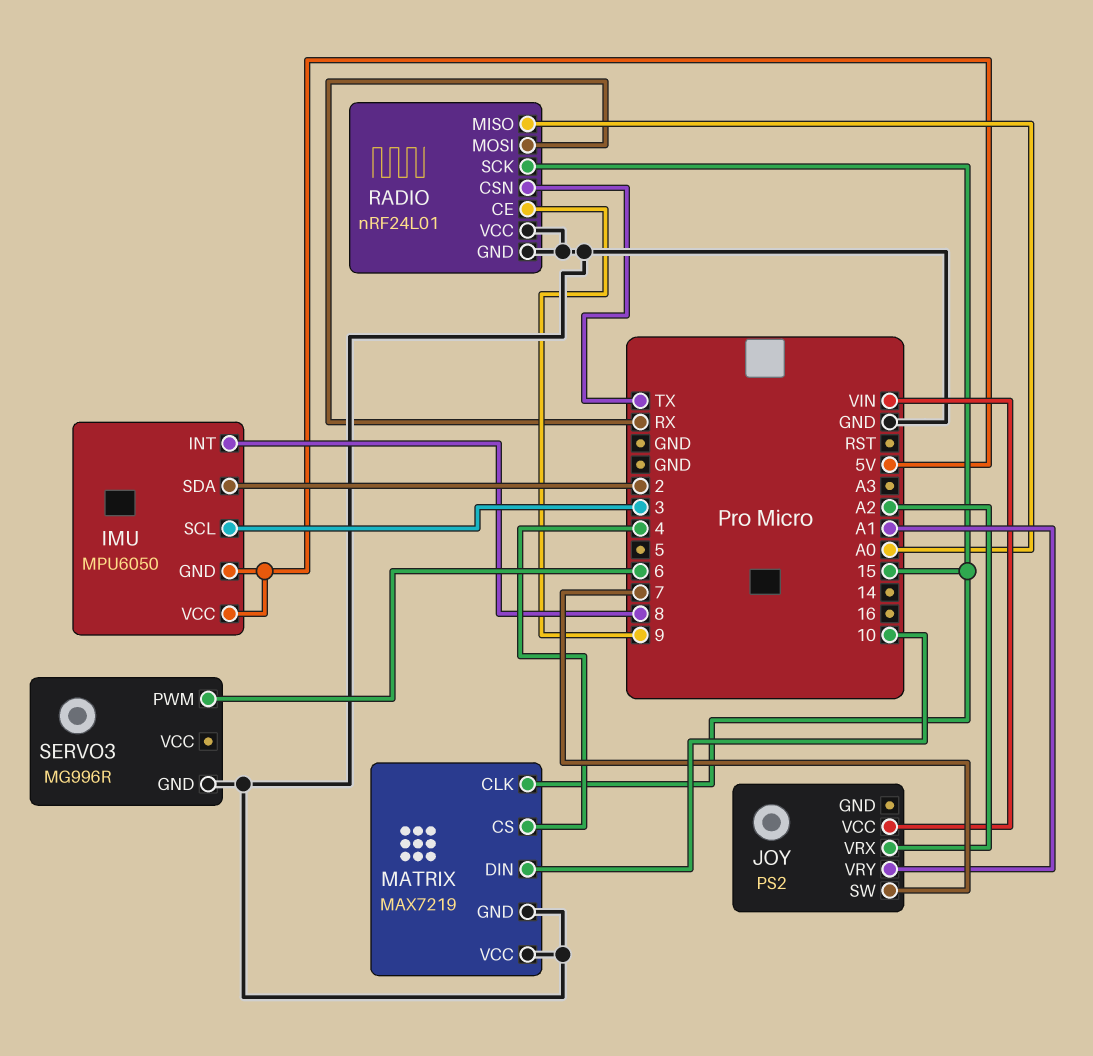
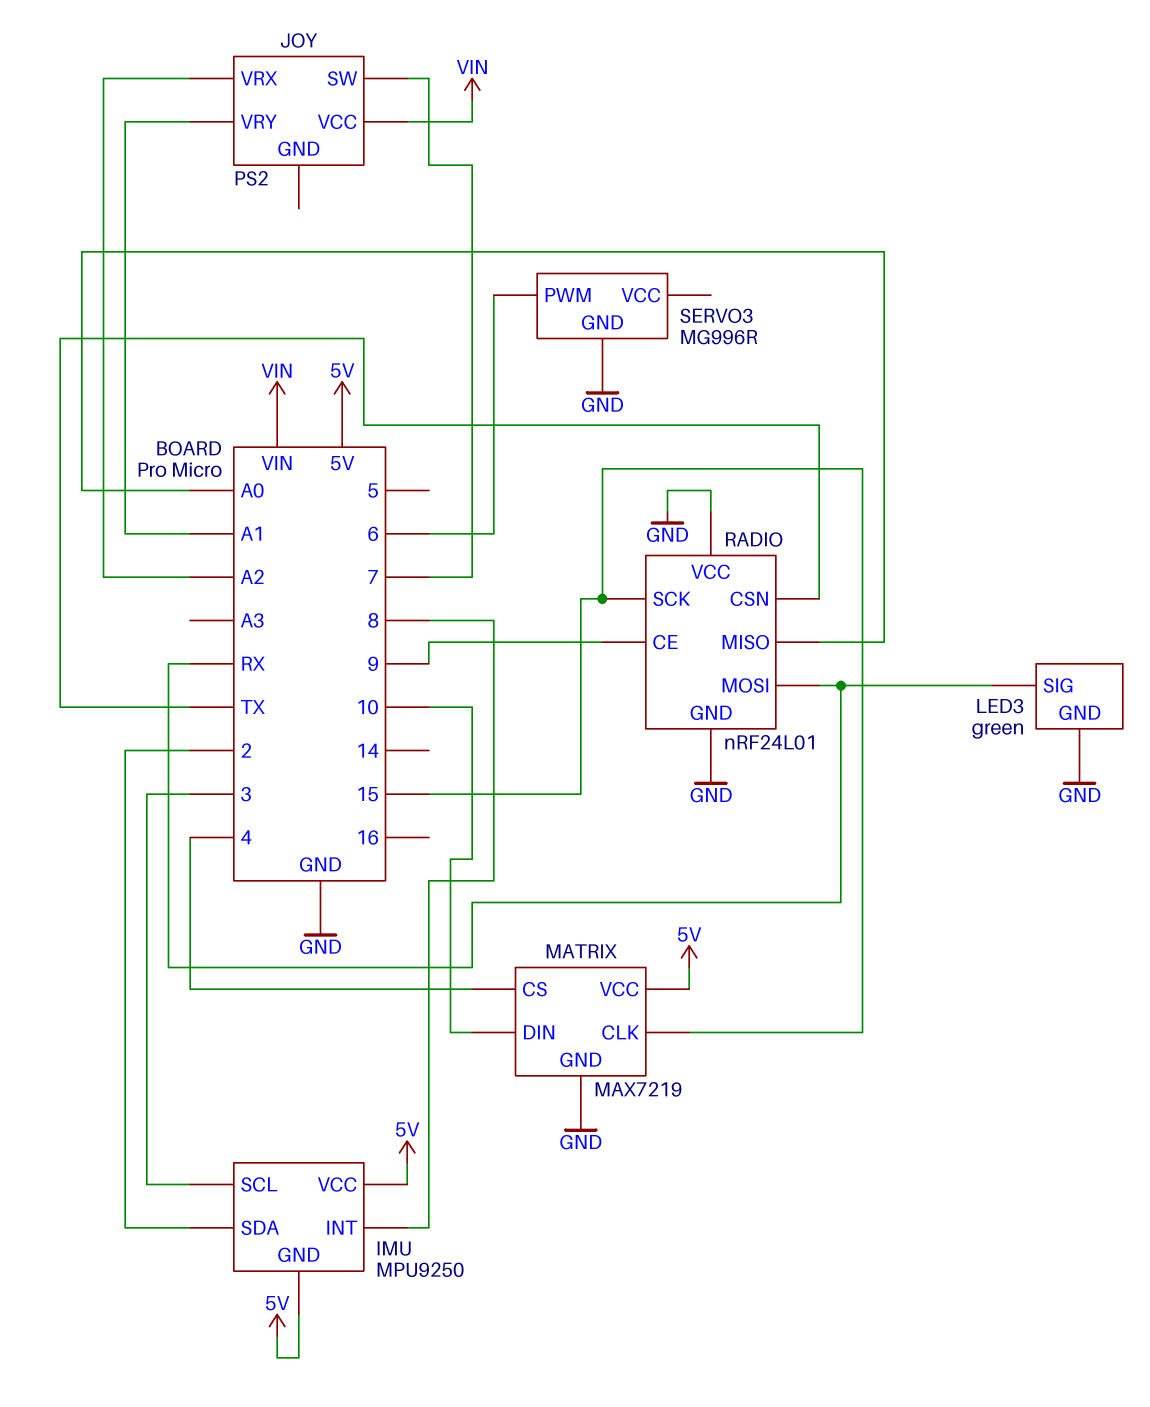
IMU: MPU6050 -> MPU9250
LED3: none -> green
LED3 pin GND: none -> GND
LED3 pin SIG: none -> RX
MATRIX pin VCC: GND -> 5V

